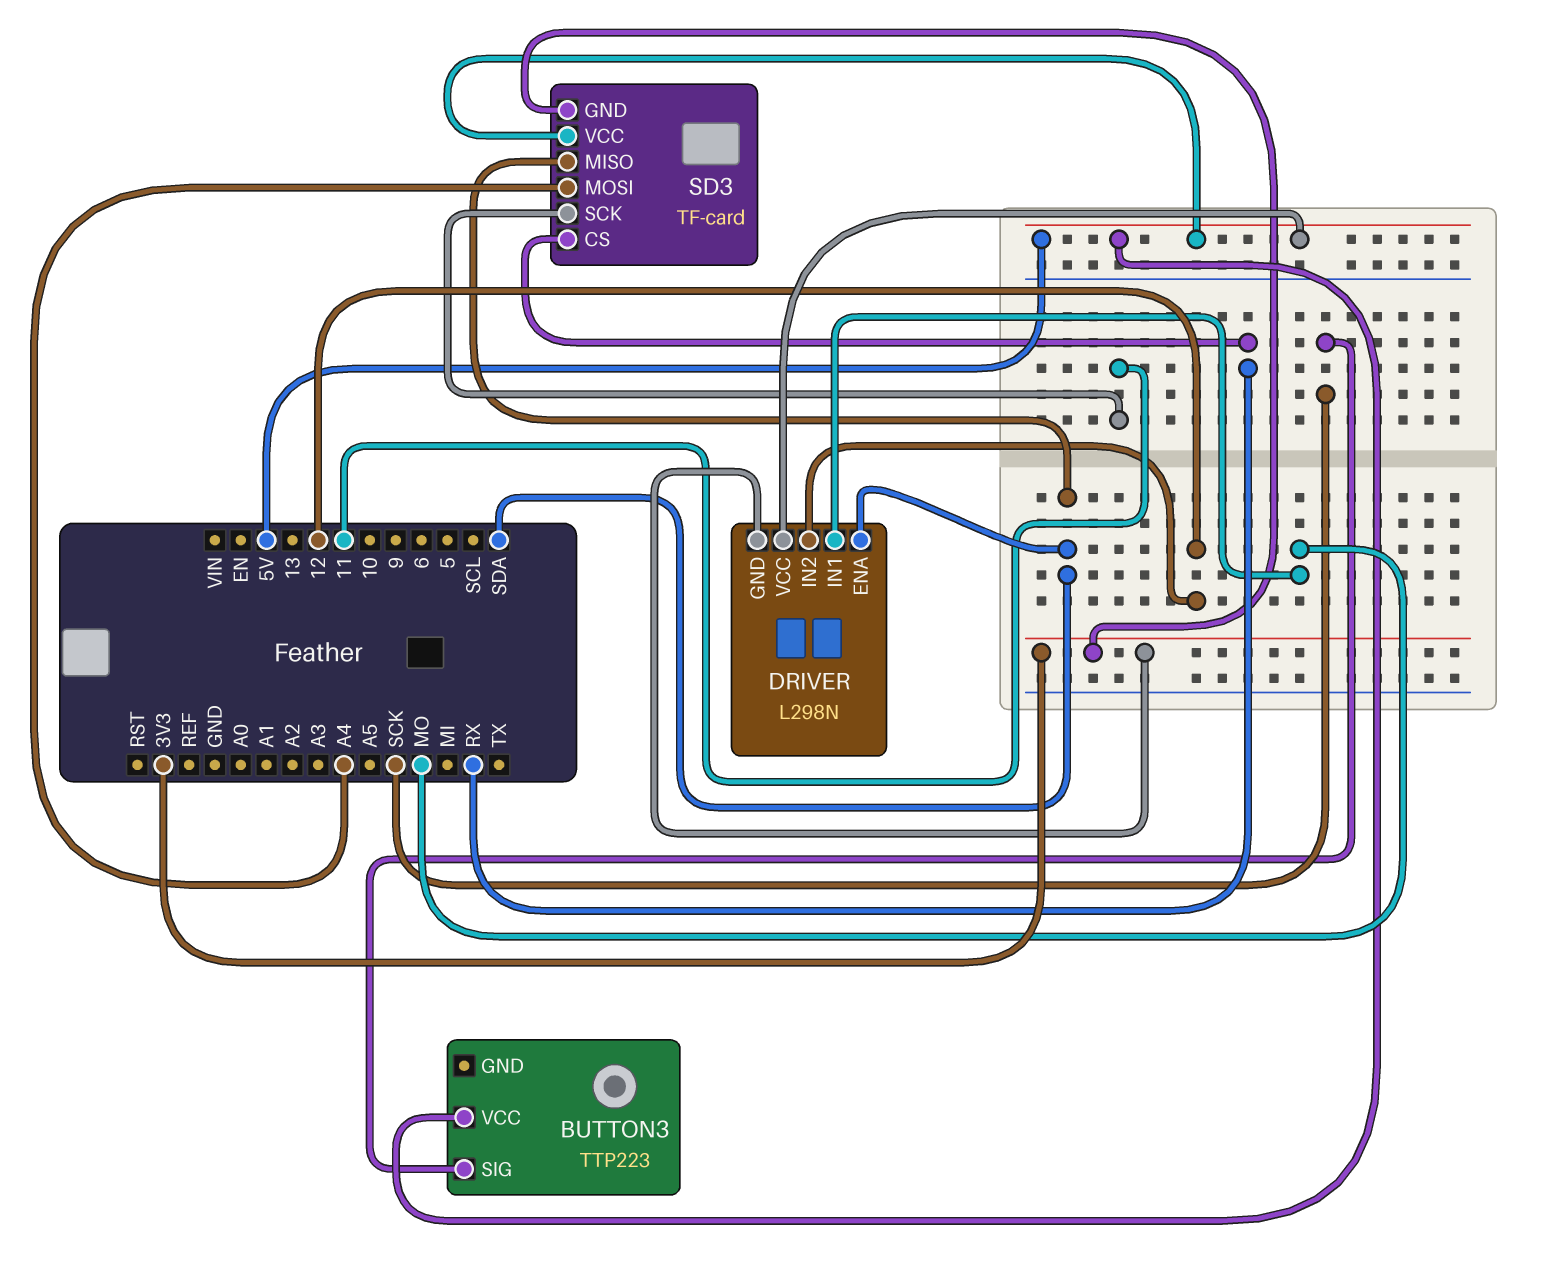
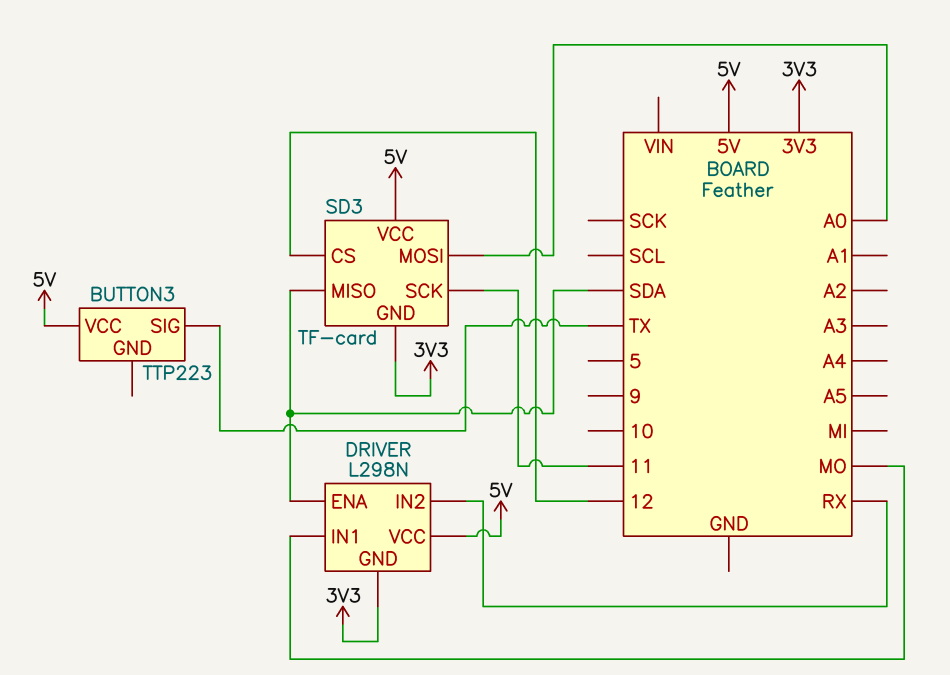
BUTTON3 pin SIG: SCK -> TX
DRIVER pin IN2: 12 -> RX
SD3 pin CS: RX -> 12
SD3 pin MOSI: A4 -> A0

